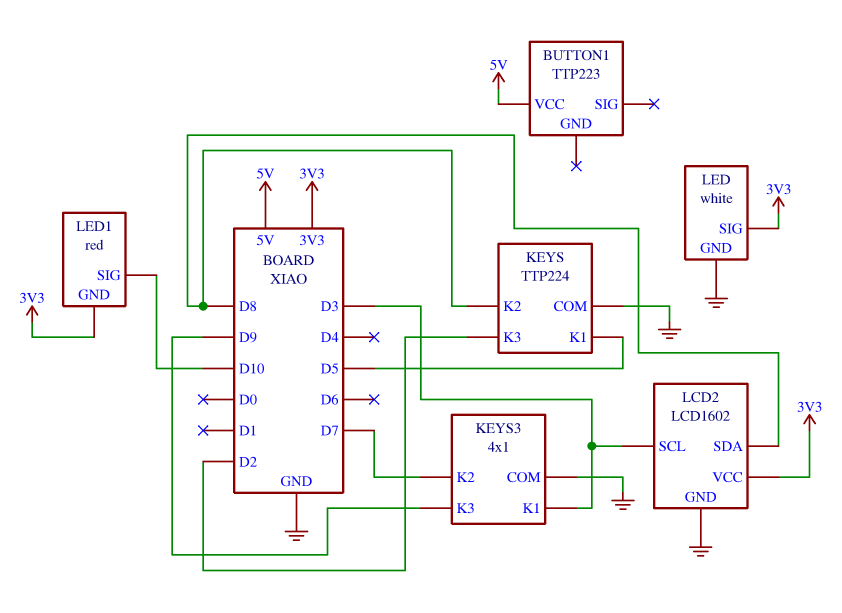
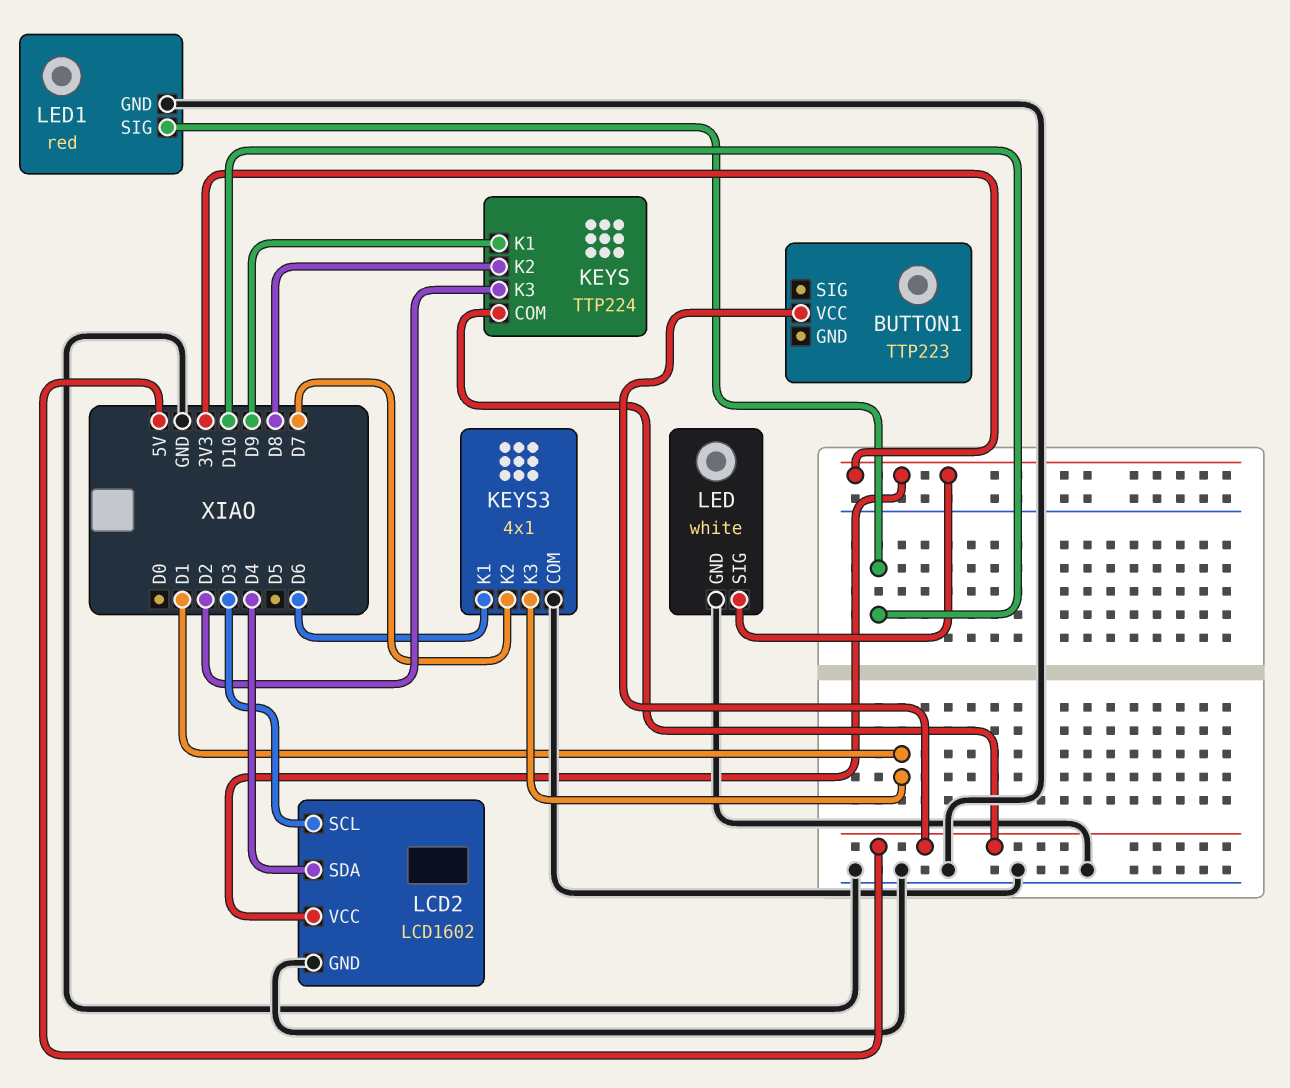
KEYS pin COM: GND -> 5V
KEYS pin K1: D5 -> D9
KEYS3 pin K1: D3 -> D6
KEYS3 pin K3: D9 -> D1
LCD2 pin SDA: D8 -> D4
LED1 pin GND: 3V3 -> GND

